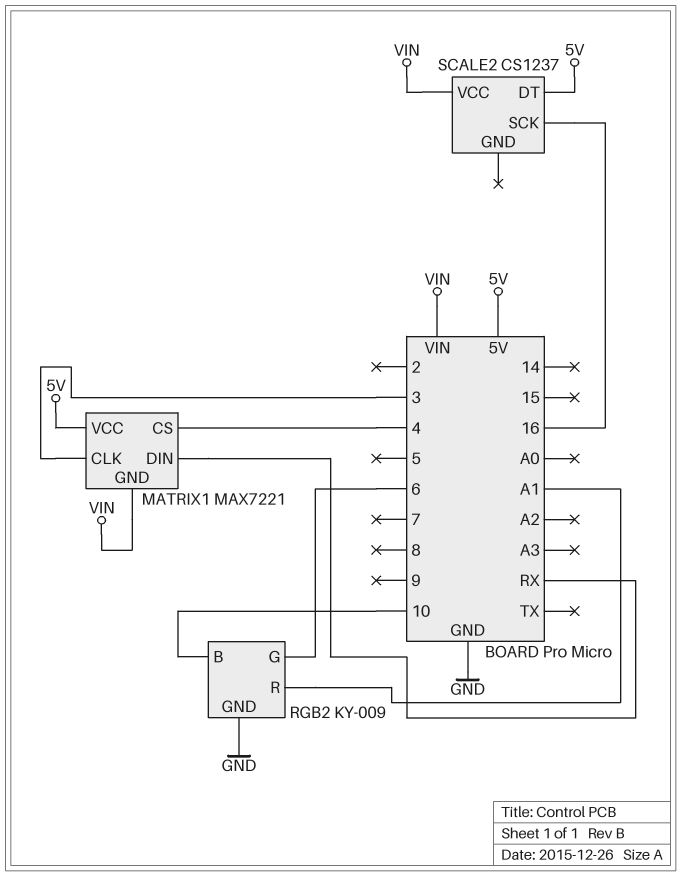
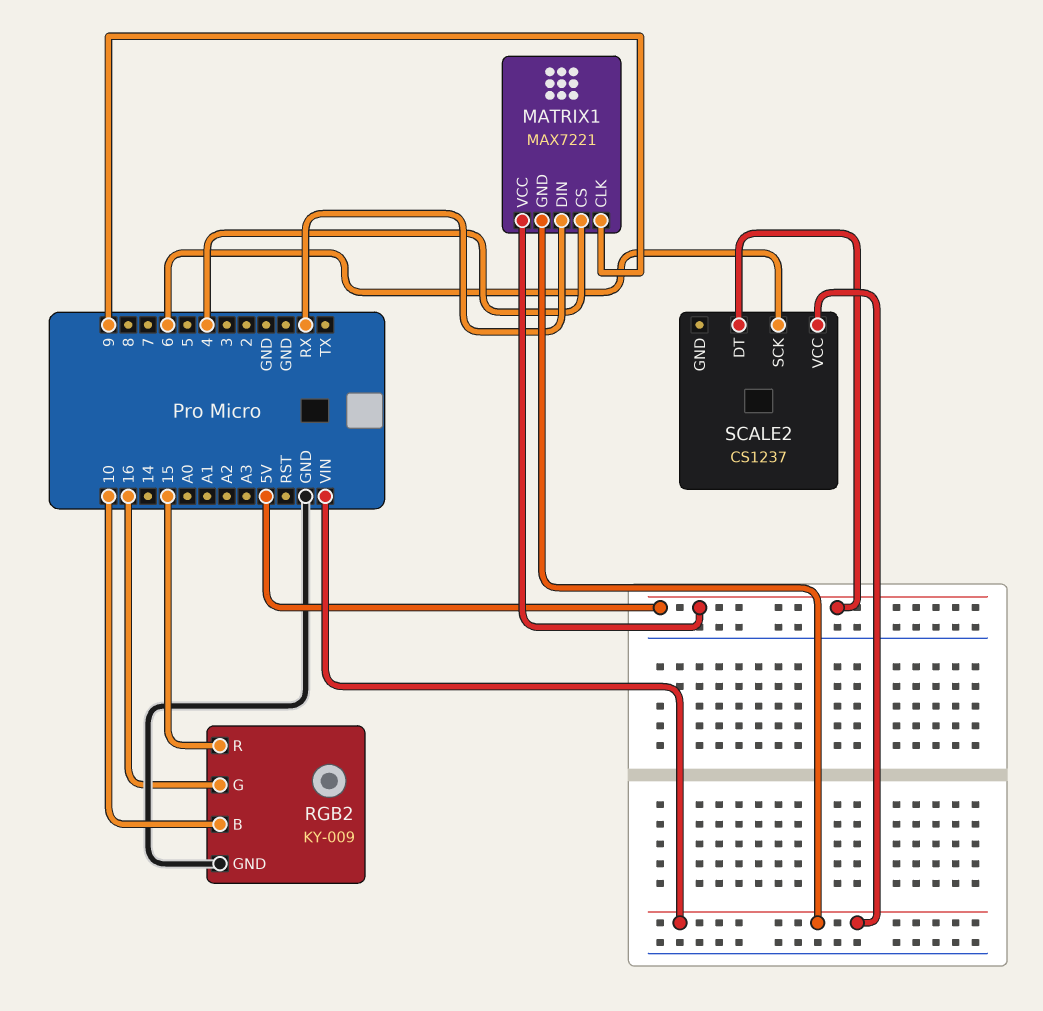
MATRIX1 pin CLK: 3 -> 9
RGB2 pin G: 6 -> 16
RGB2 pin R: A1 -> 15
SCALE2 pin SCK: 16 -> 6

